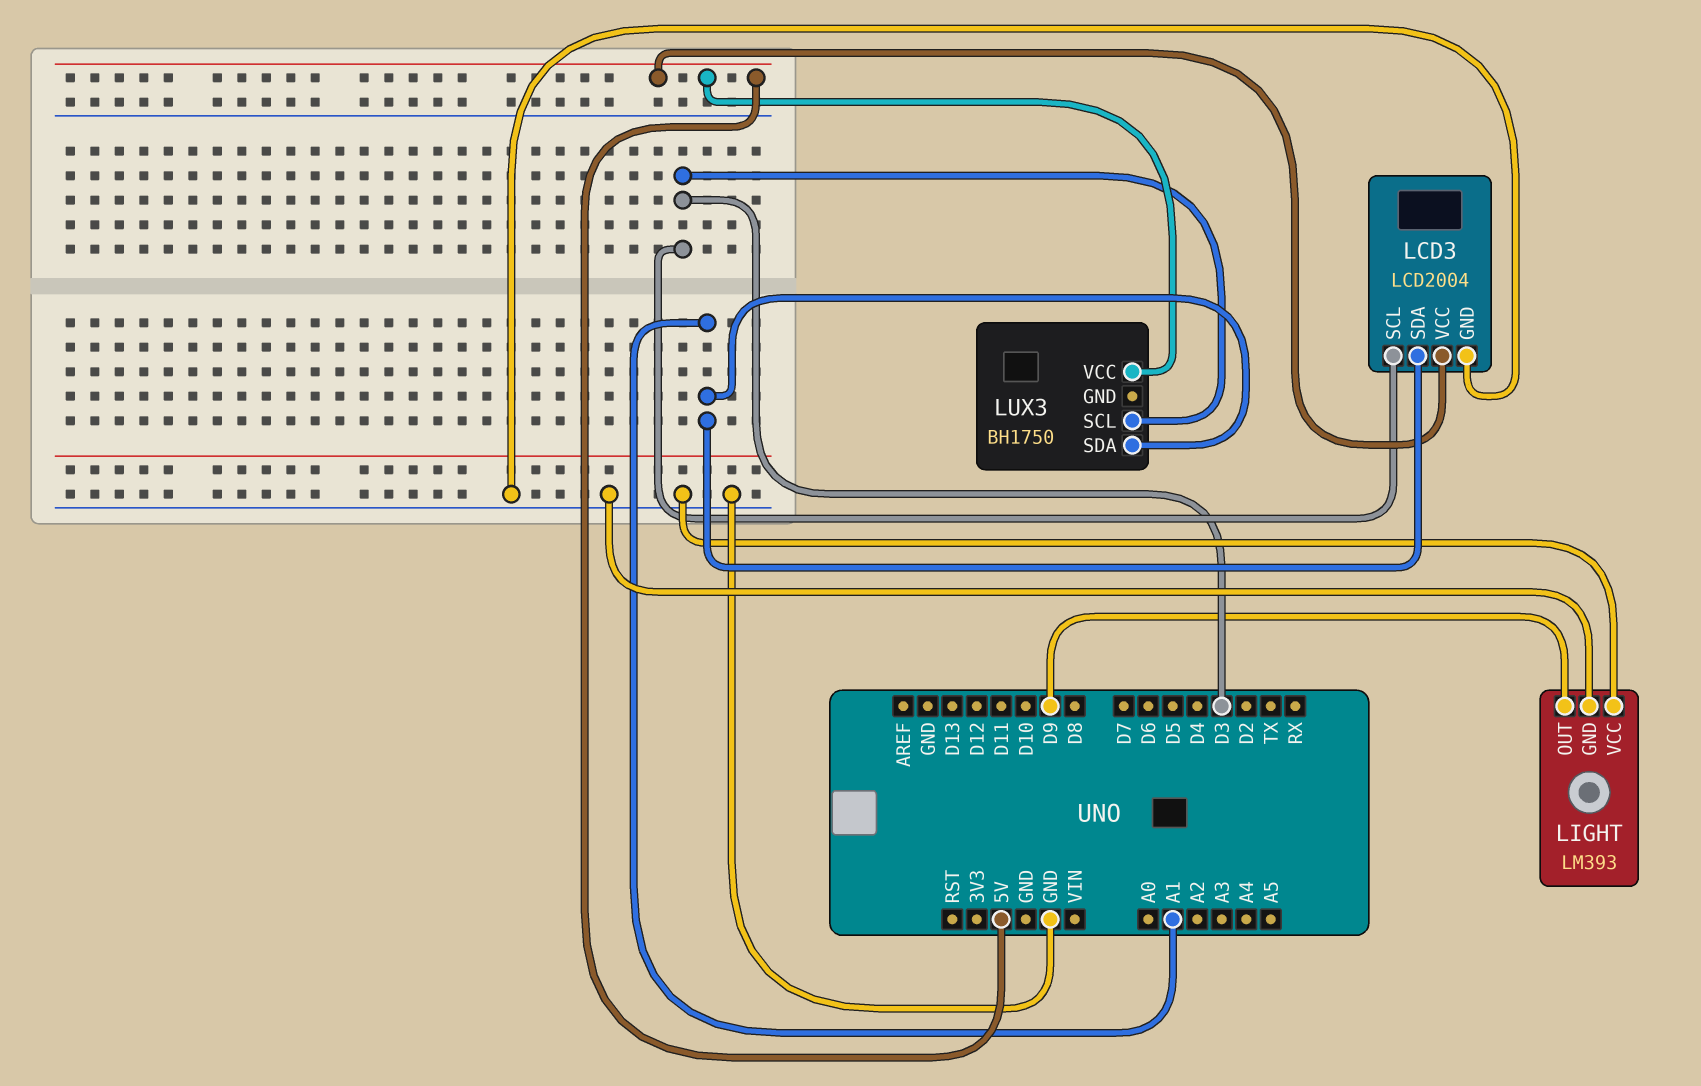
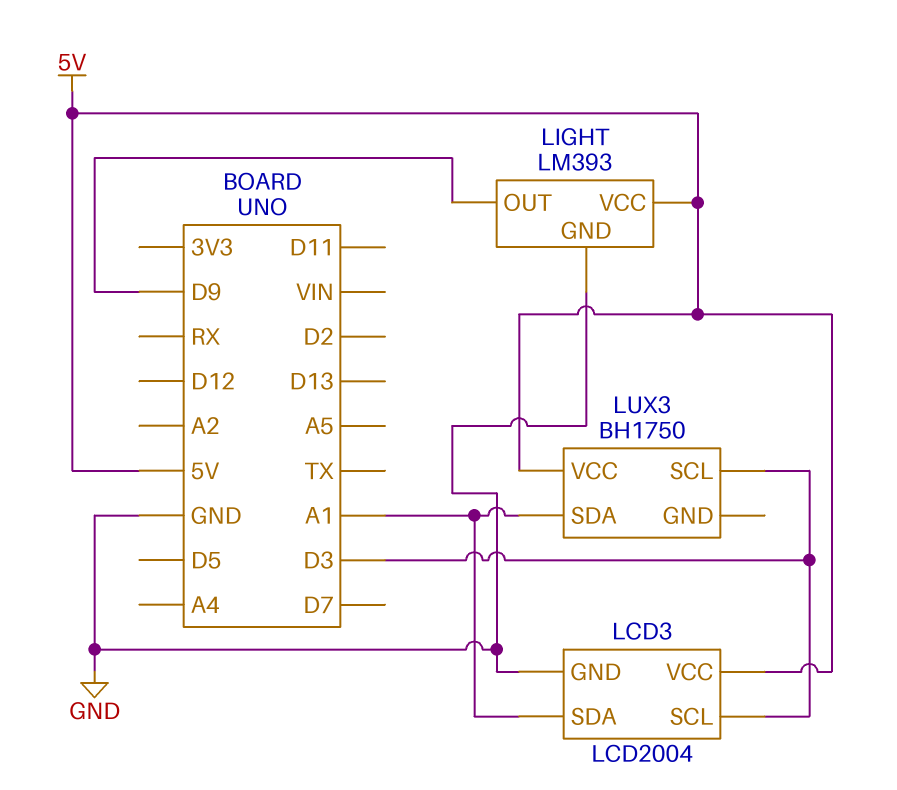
LIGHT pin VCC: GND -> 5V

